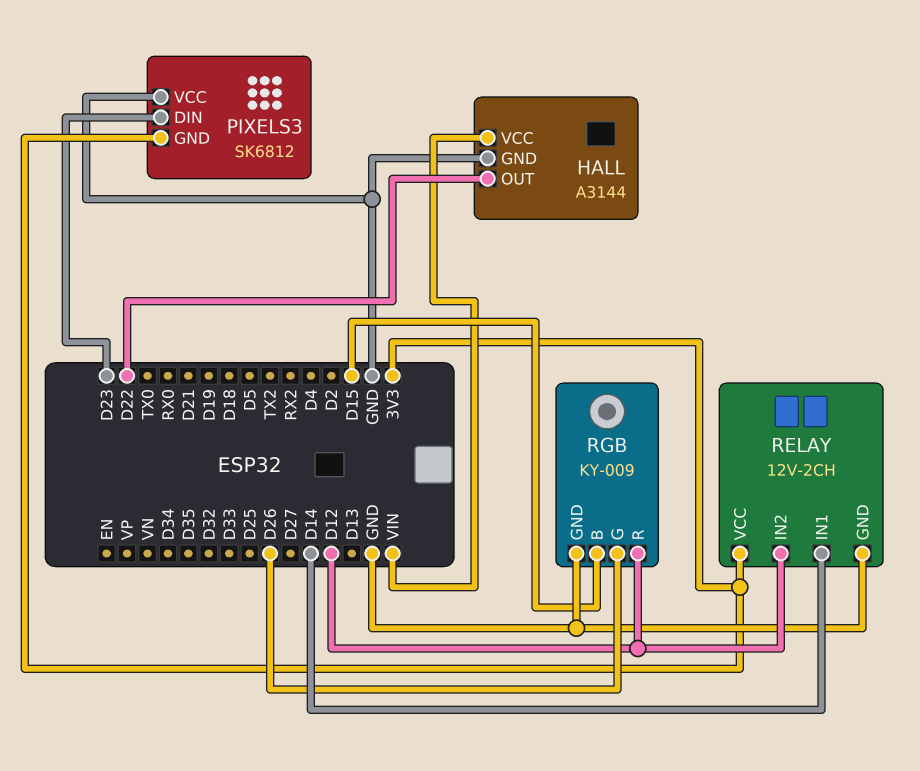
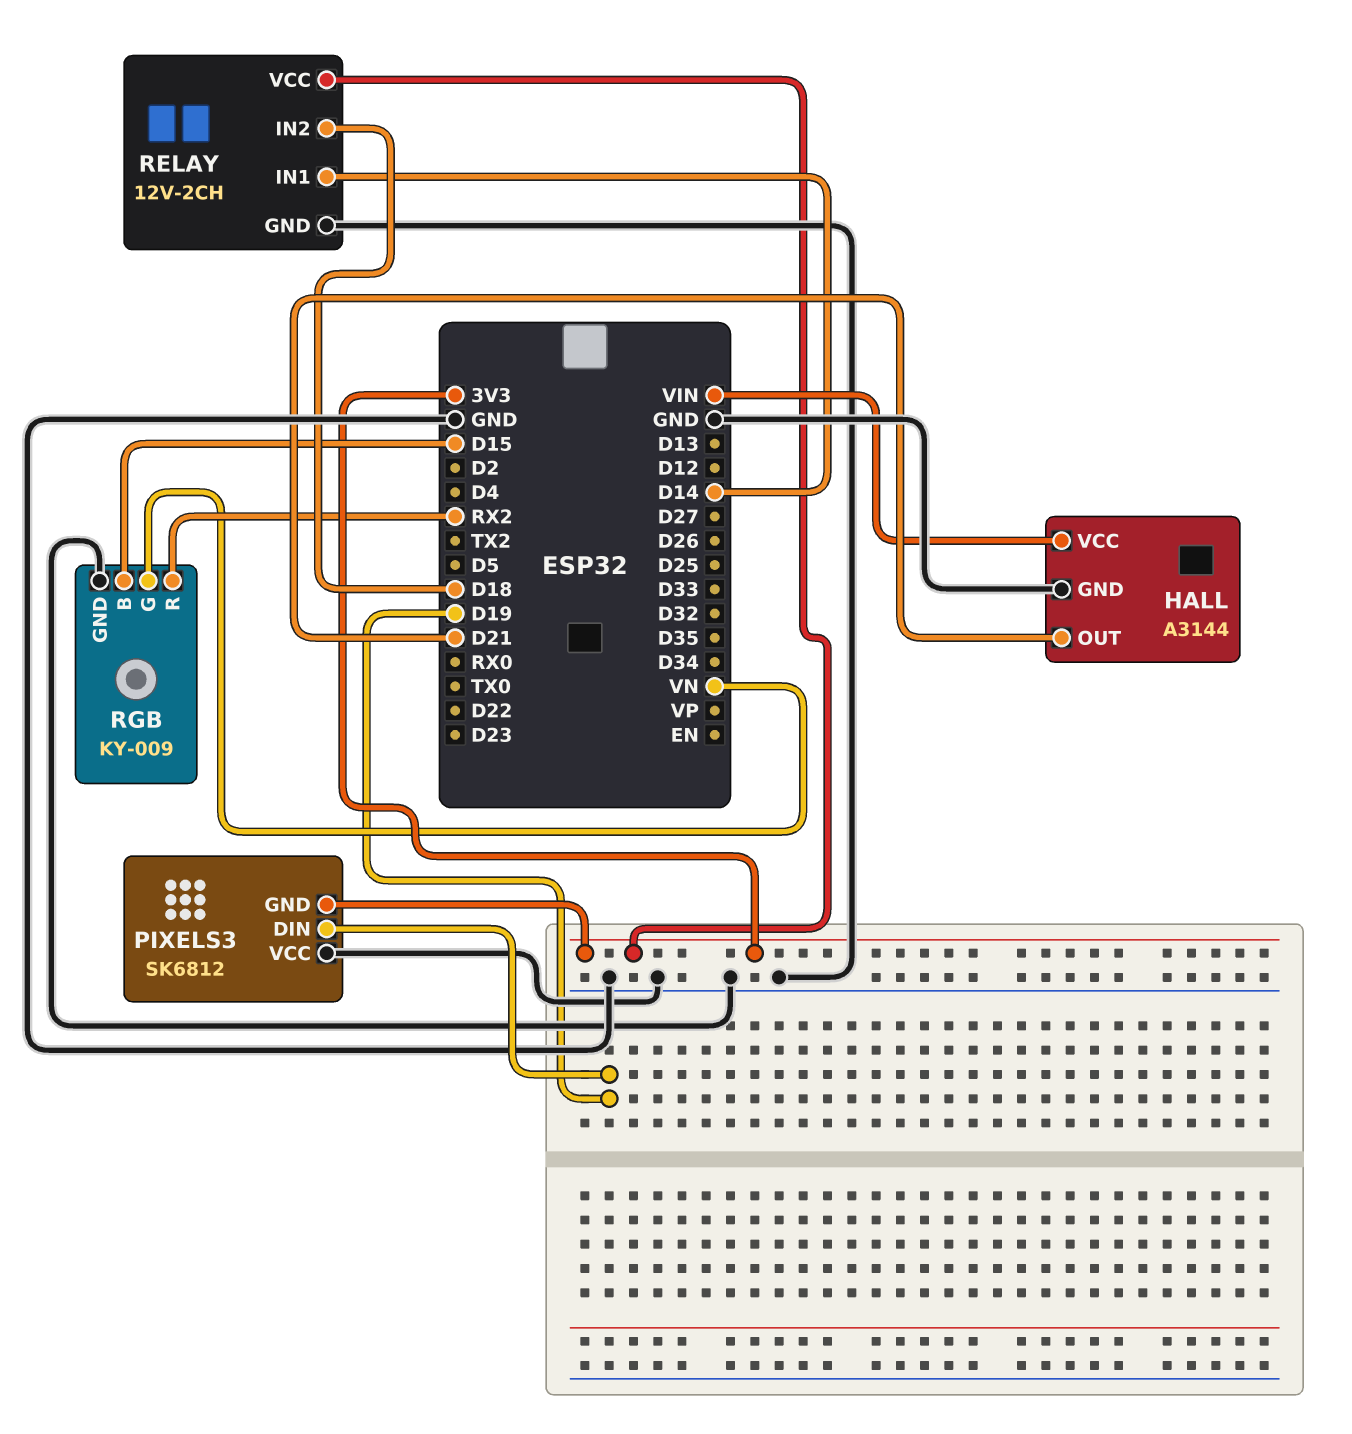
HALL pin OUT: D22 -> D21
PIXELS3 pin DIN: D23 -> D19
RELAY pin IN2: D12 -> D18
RGB pin G: D26 -> VN
RGB pin R: D12 -> RX2

